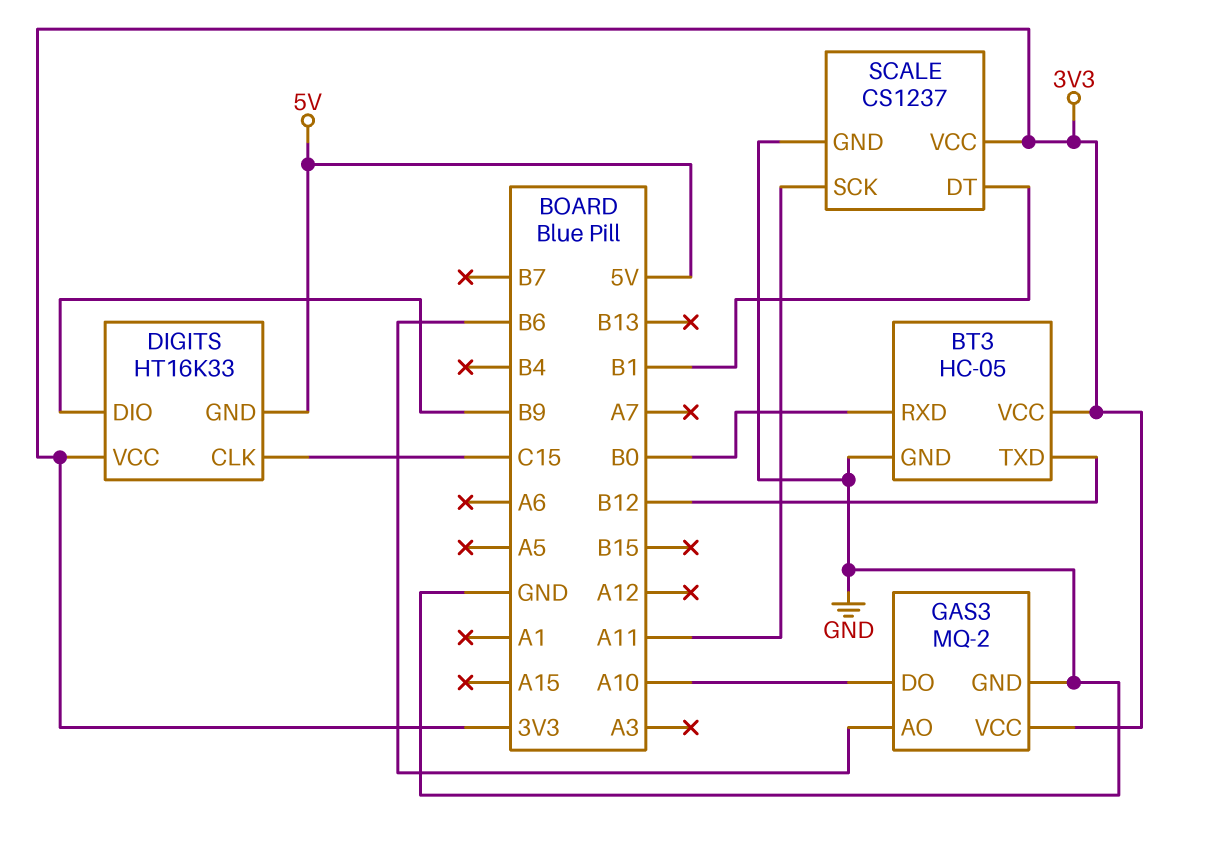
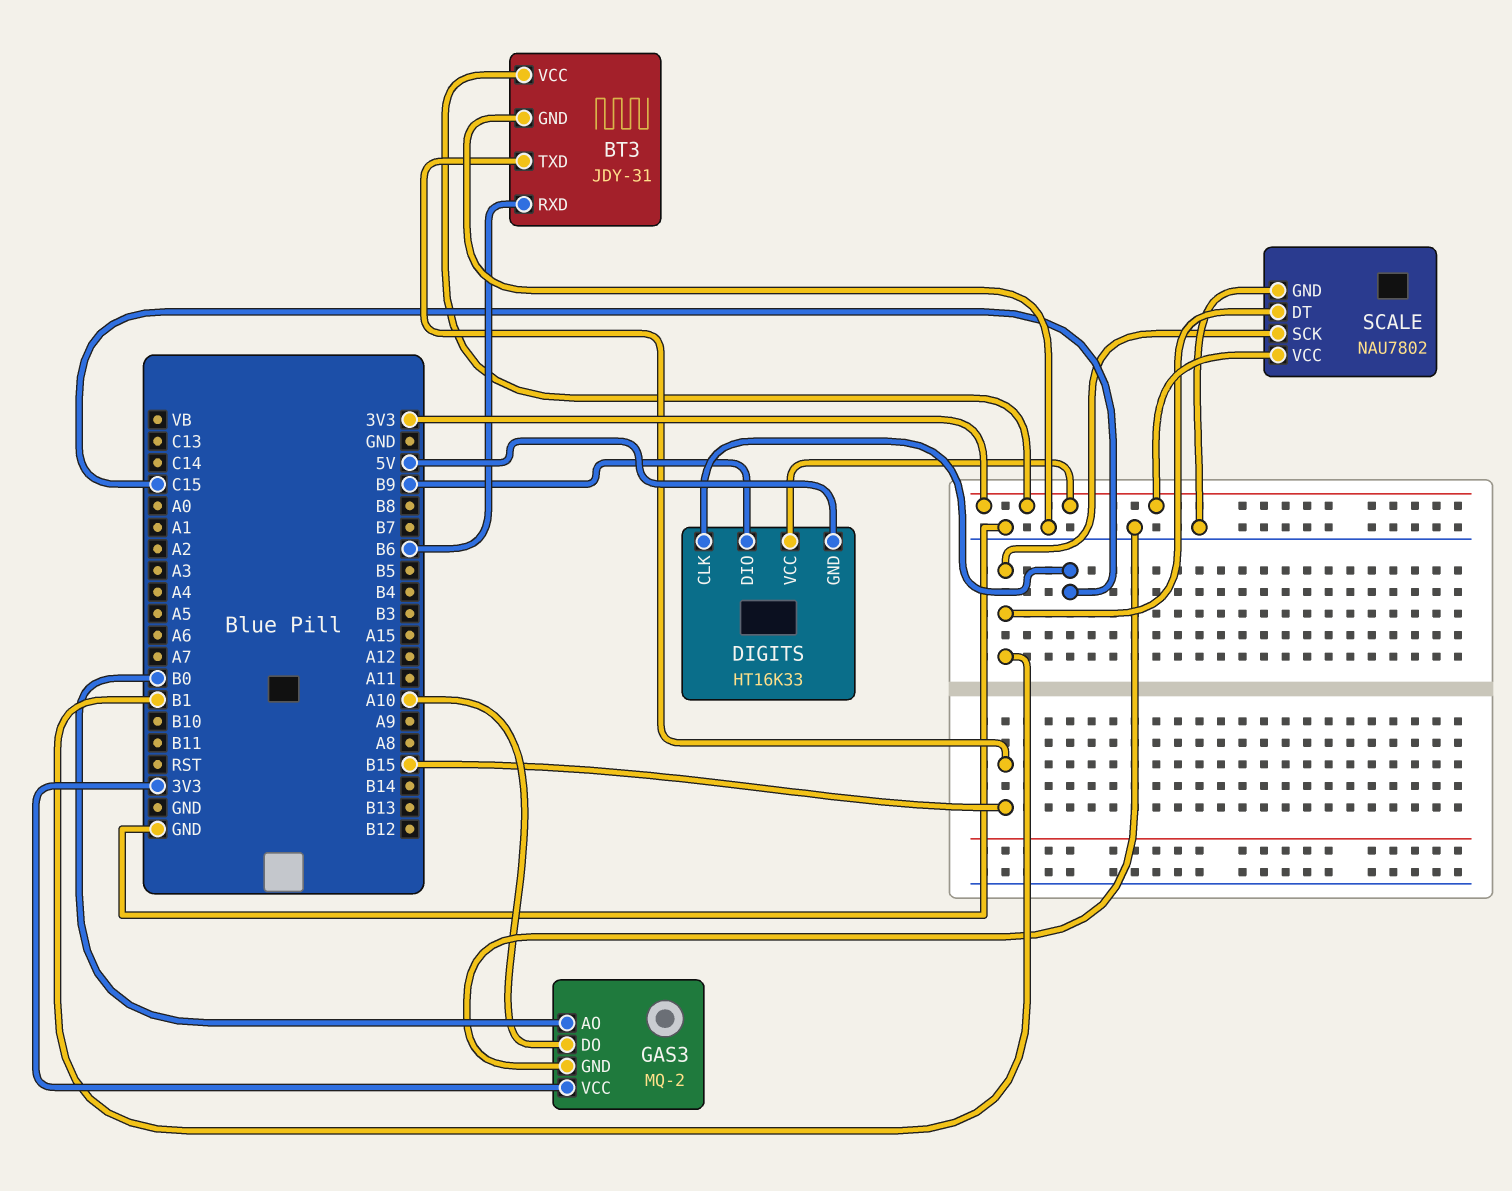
BT3: HC-05 -> JDY-31
BT3 pin RXD: B0 -> B6
BT3 pin TXD: B12 -> B15
GAS3 pin AO: B6 -> B0
SCALE: CS1237 -> NAU7802
SCALE pin SCK: A11 -> B1

